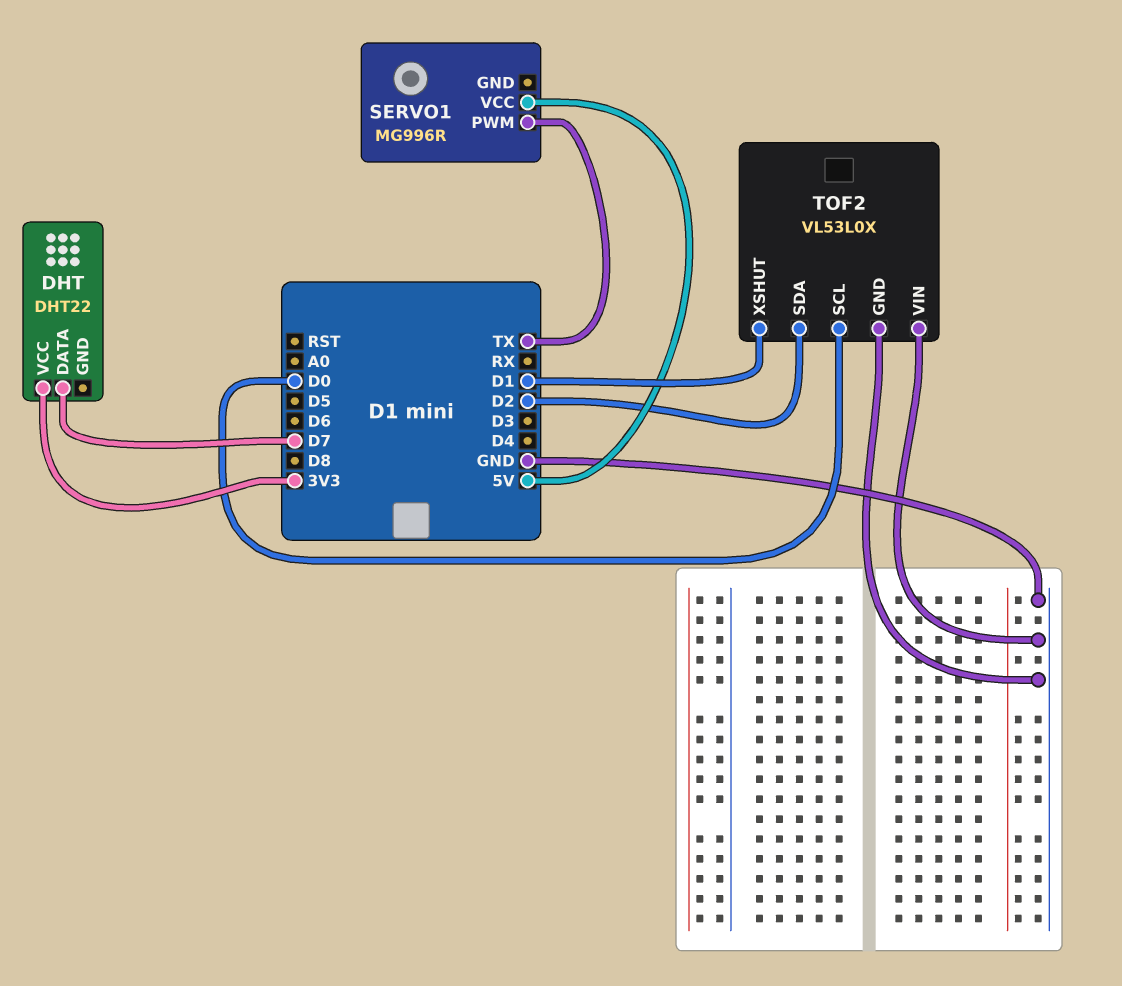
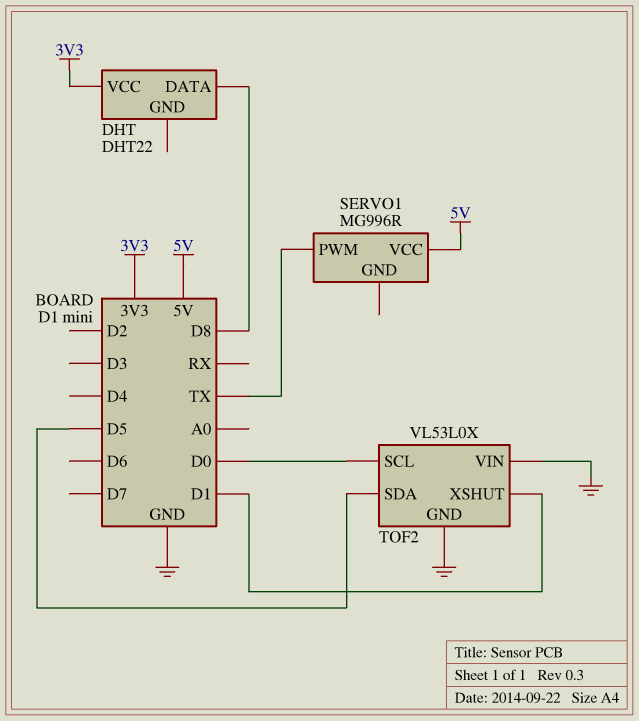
DHT pin DATA: D7 -> D8
TOF2 pin SDA: D2 -> D5

